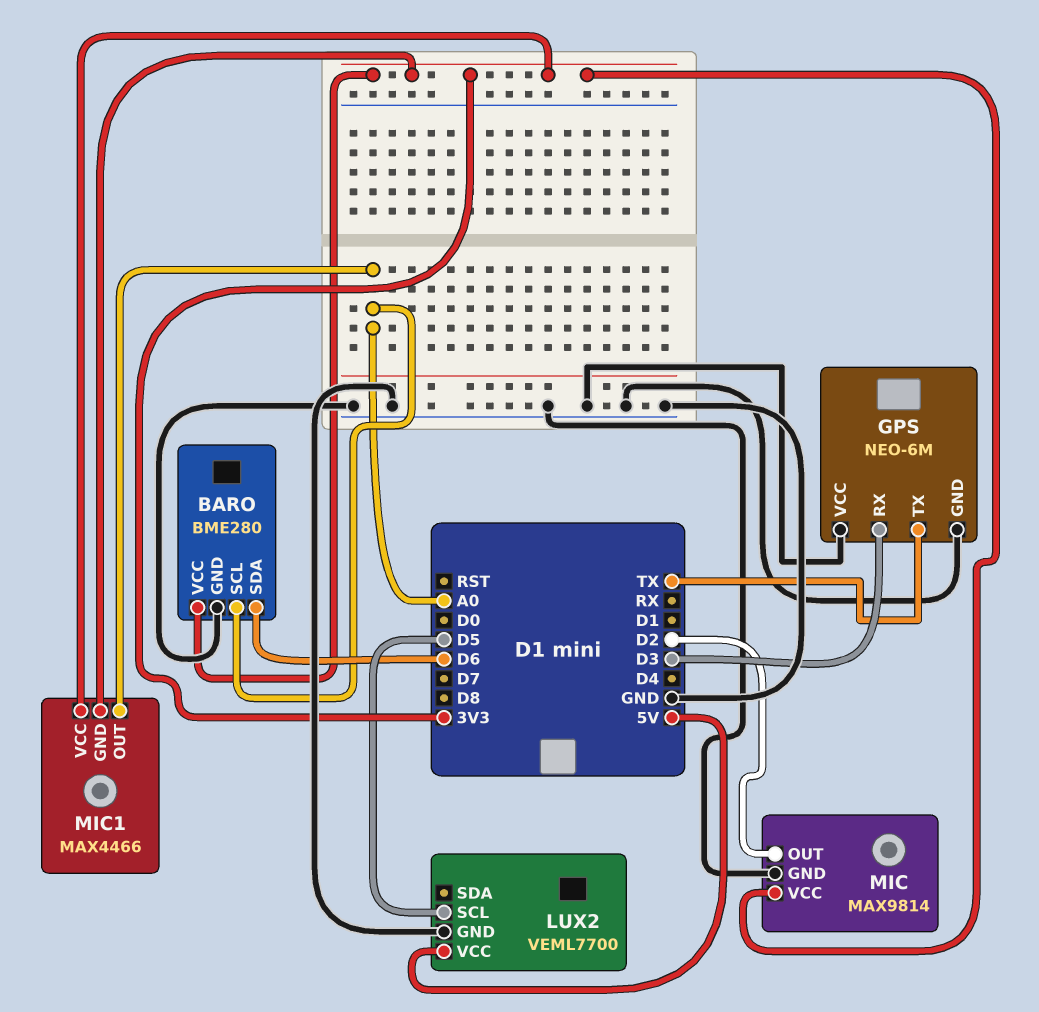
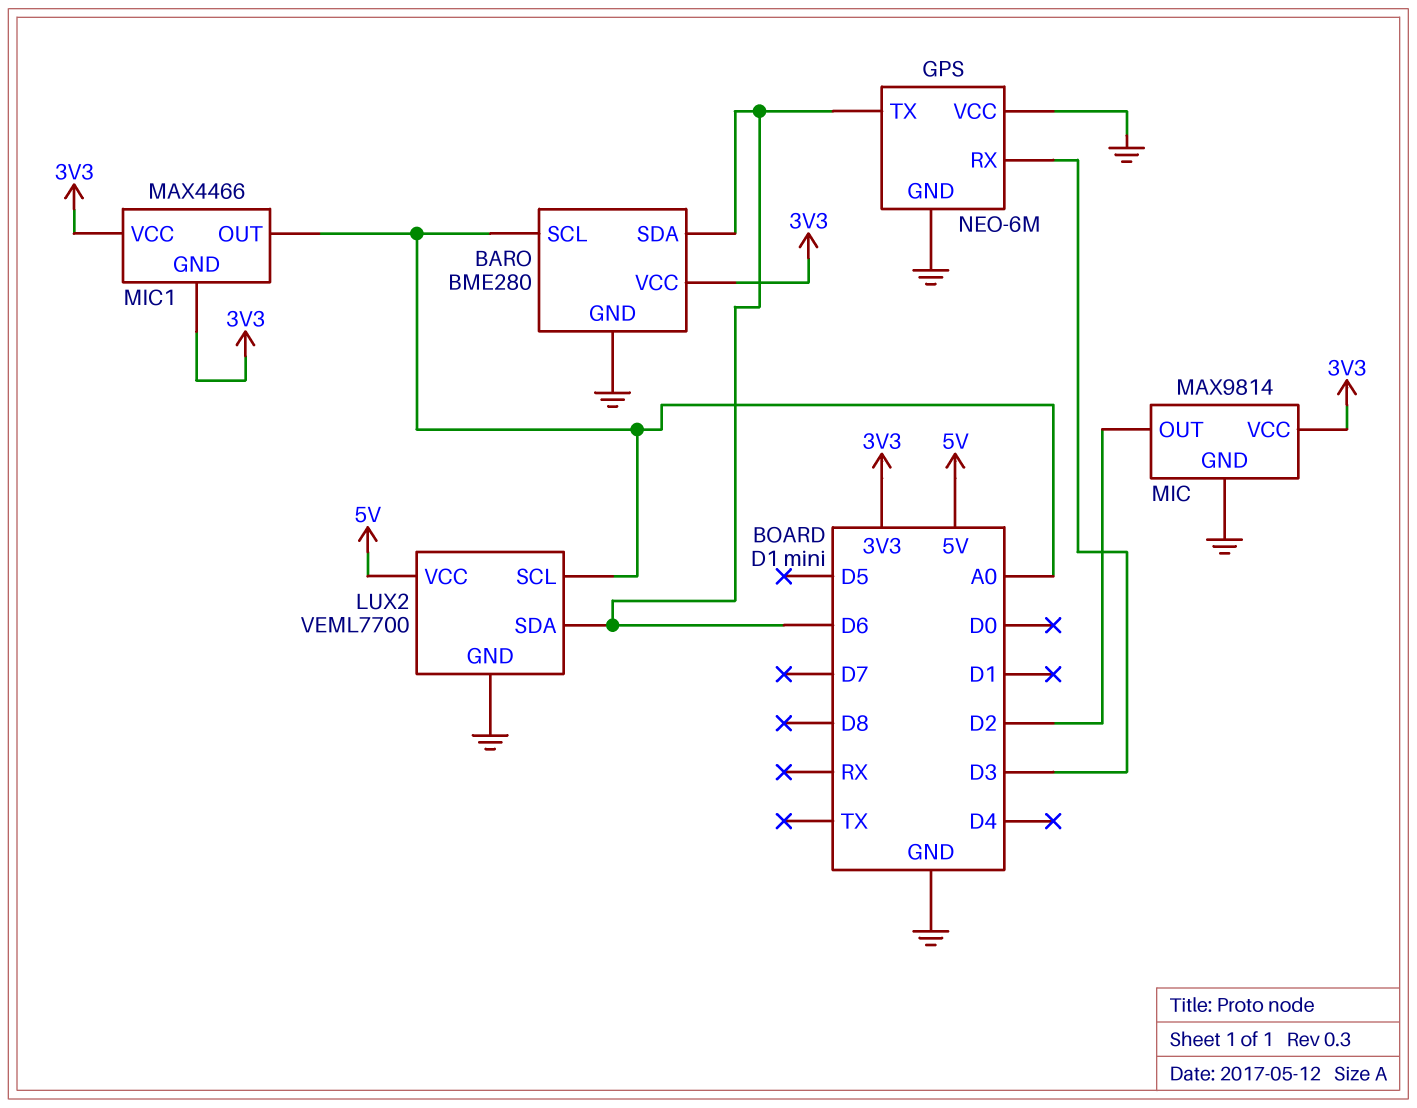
GPS pin TX: TX -> D6
LUX2 pin SCL: D5 -> A0
LUX2 pin SDA: none -> D6

